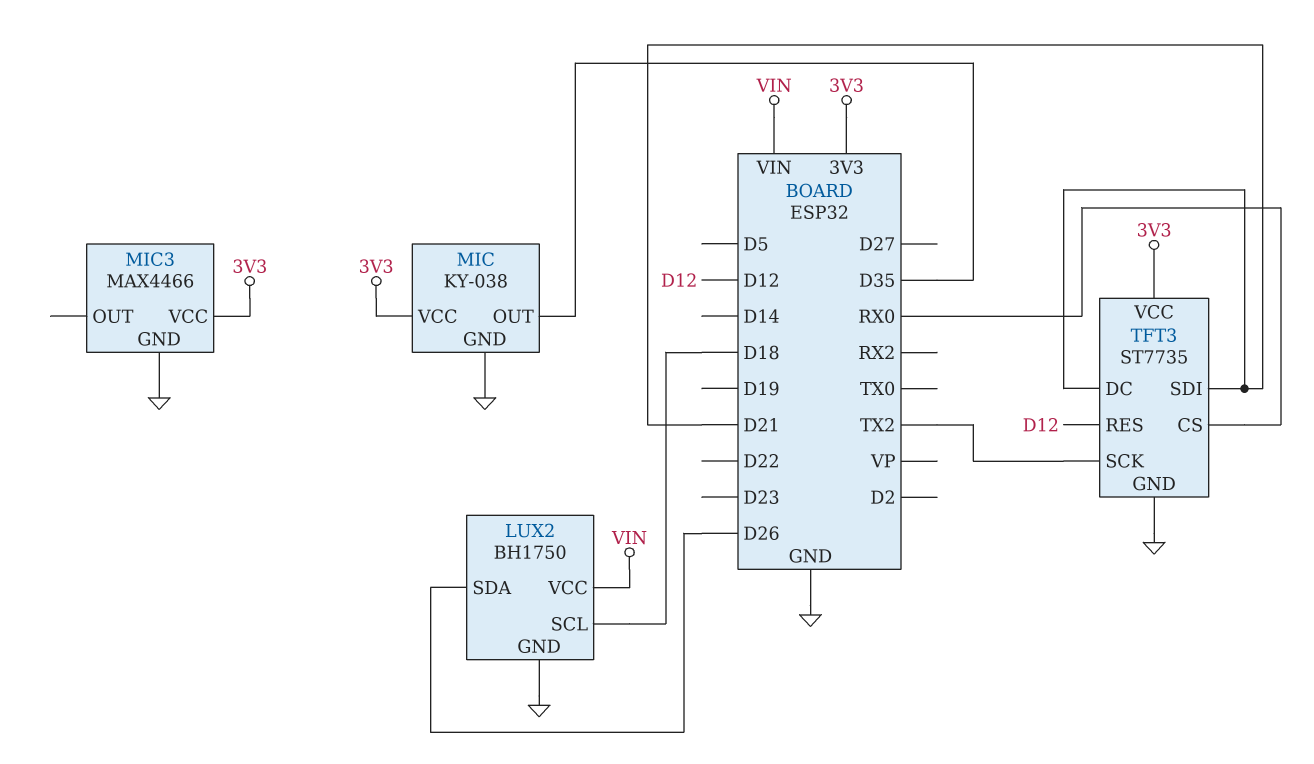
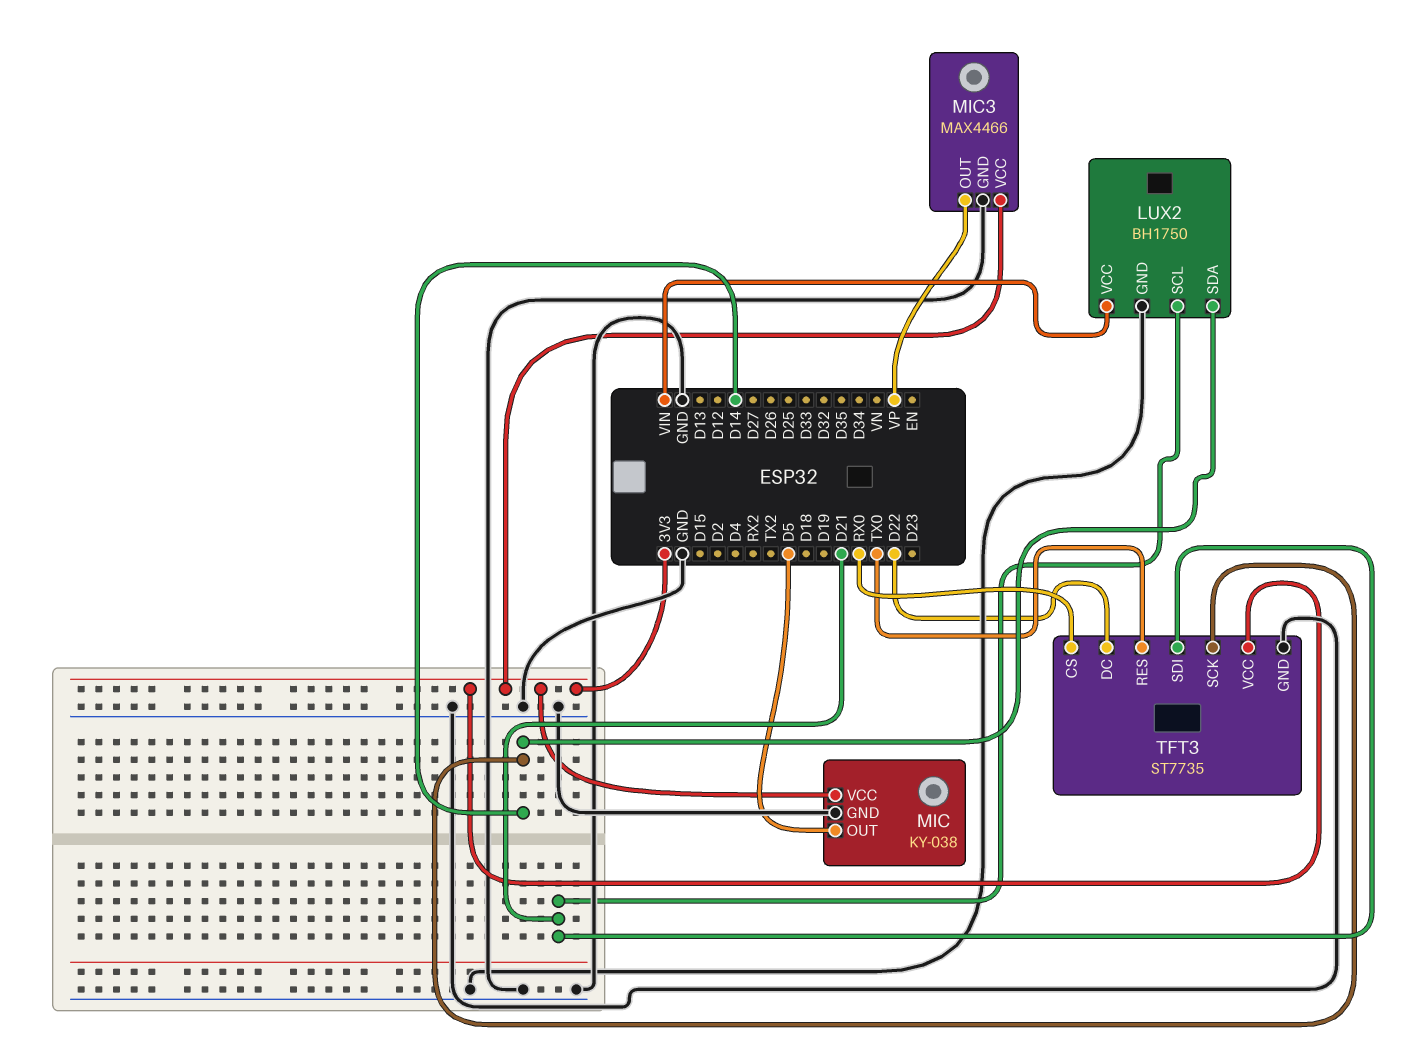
LUX2 pin SCL: D18 -> D21
LUX2 pin SDA: D26 -> D14
MIC pin OUT: D35 -> D5
MIC3 pin OUT: none -> VP
TFT3 pin DC: D21 -> D22
TFT3 pin RES: D12 -> TX0
TFT3 pin SCK: TX2 -> D14

